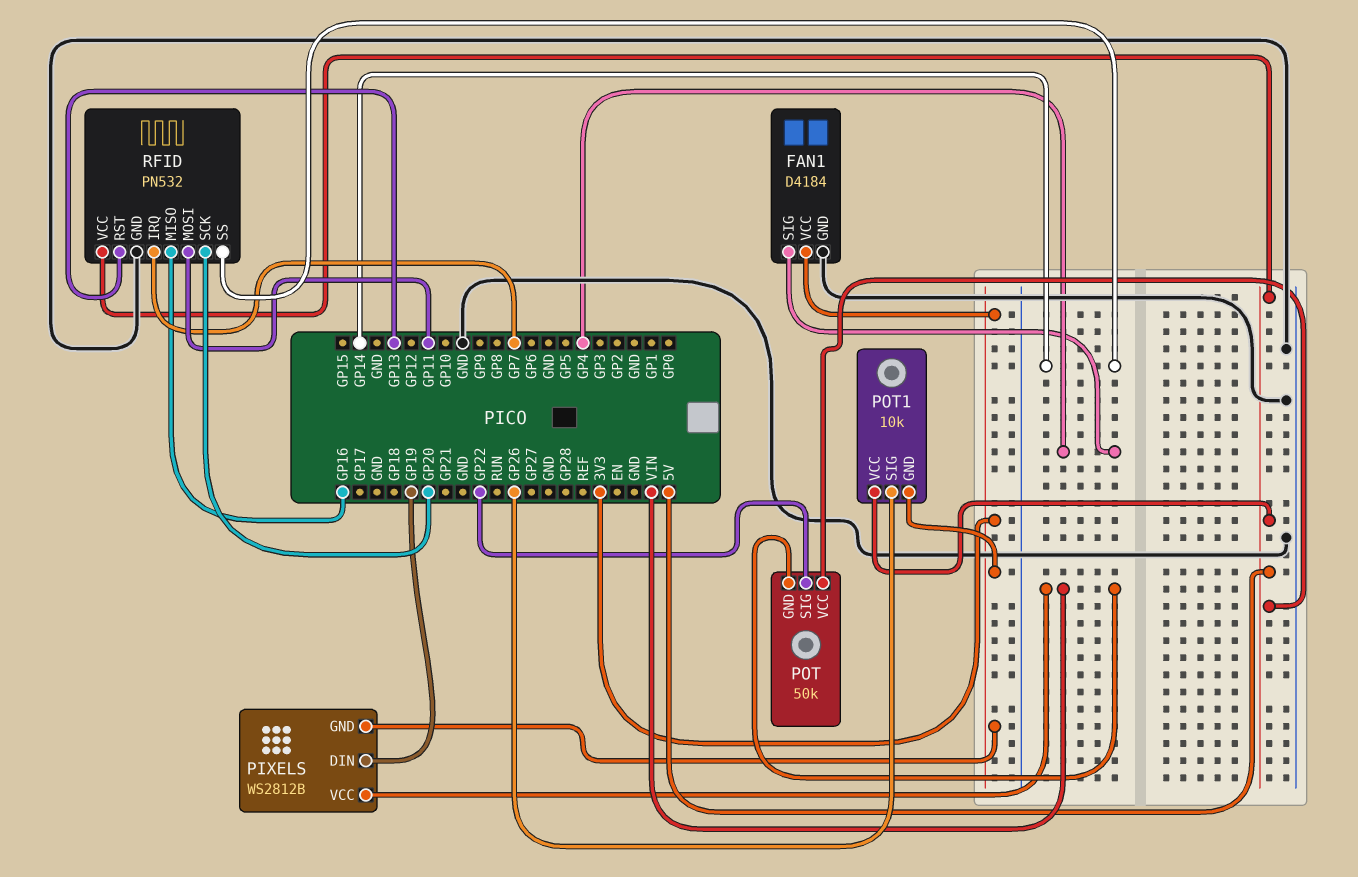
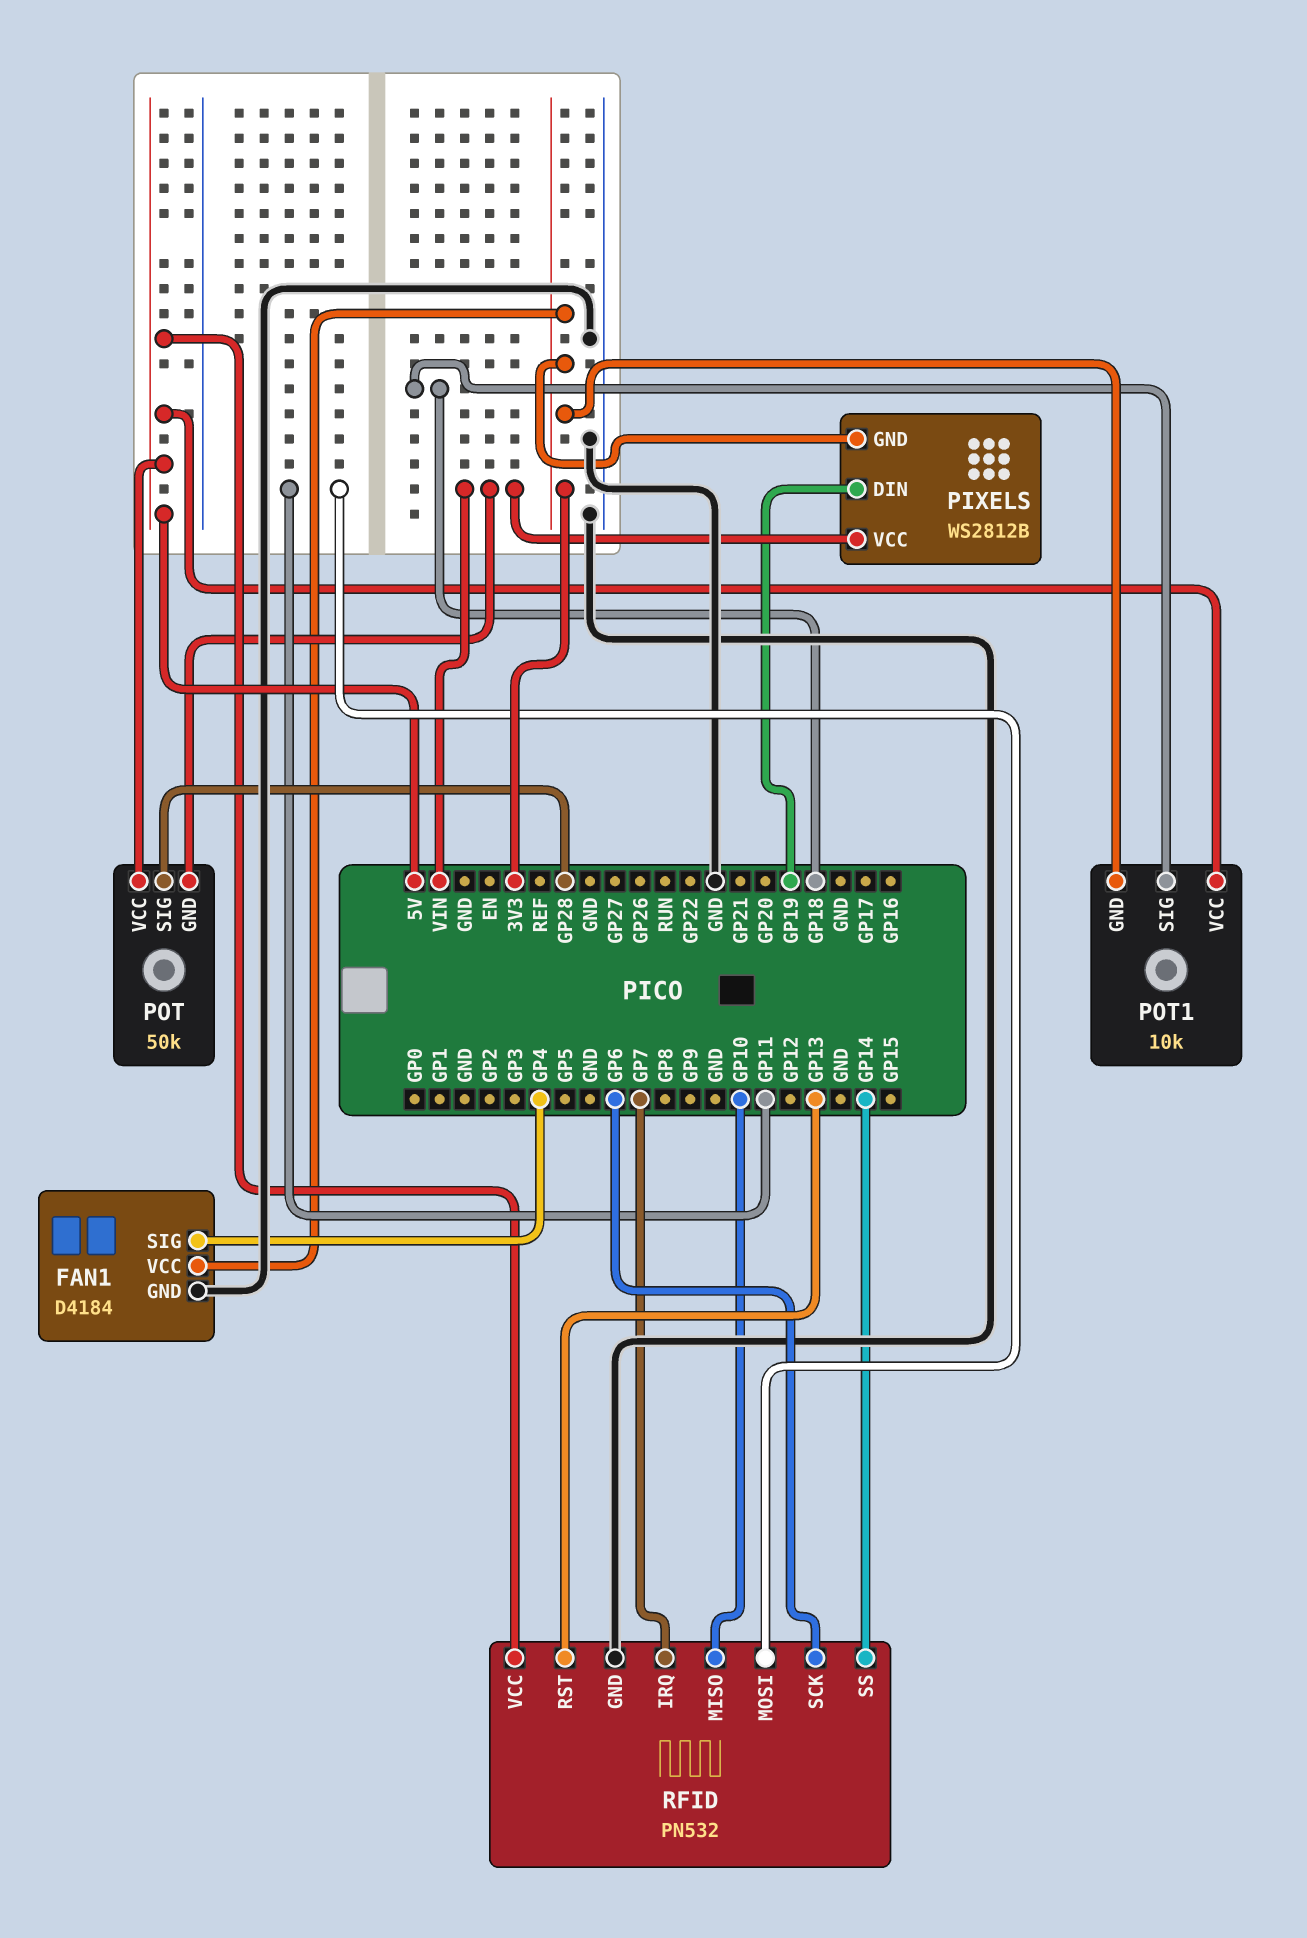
POT pin SIG: GP22 -> GP28
POT1 pin SIG: GP26 -> GP18
RFID pin MISO: GP16 -> GP10
RFID pin SCK: GP20 -> GP6

